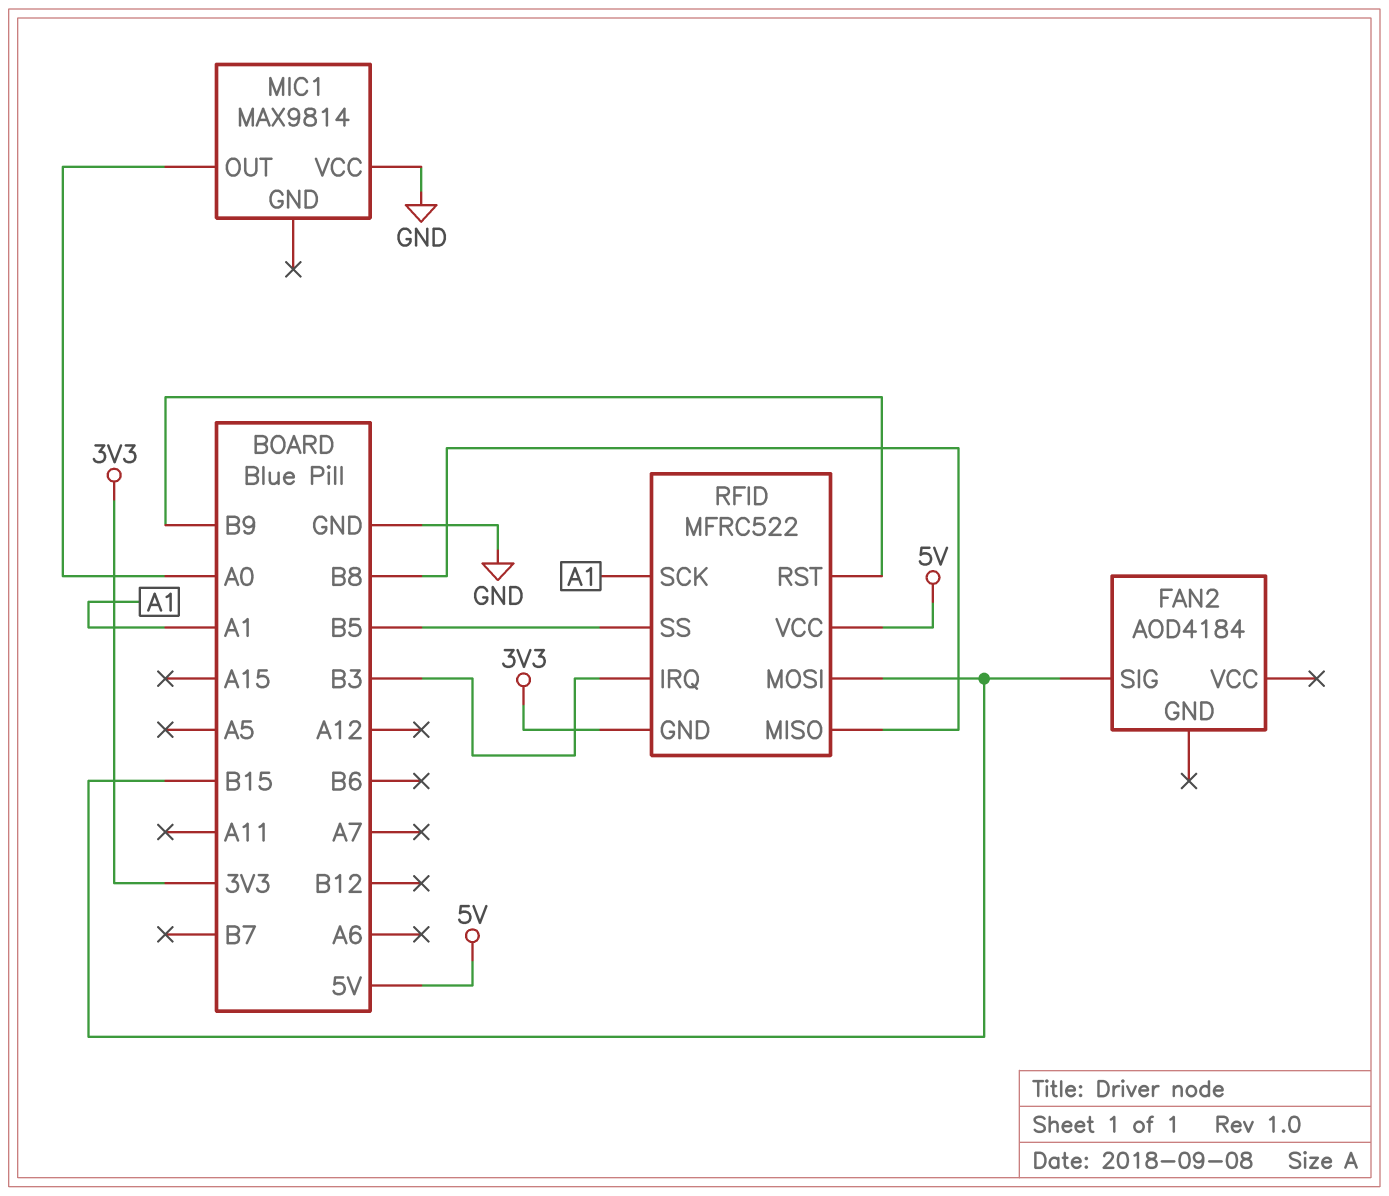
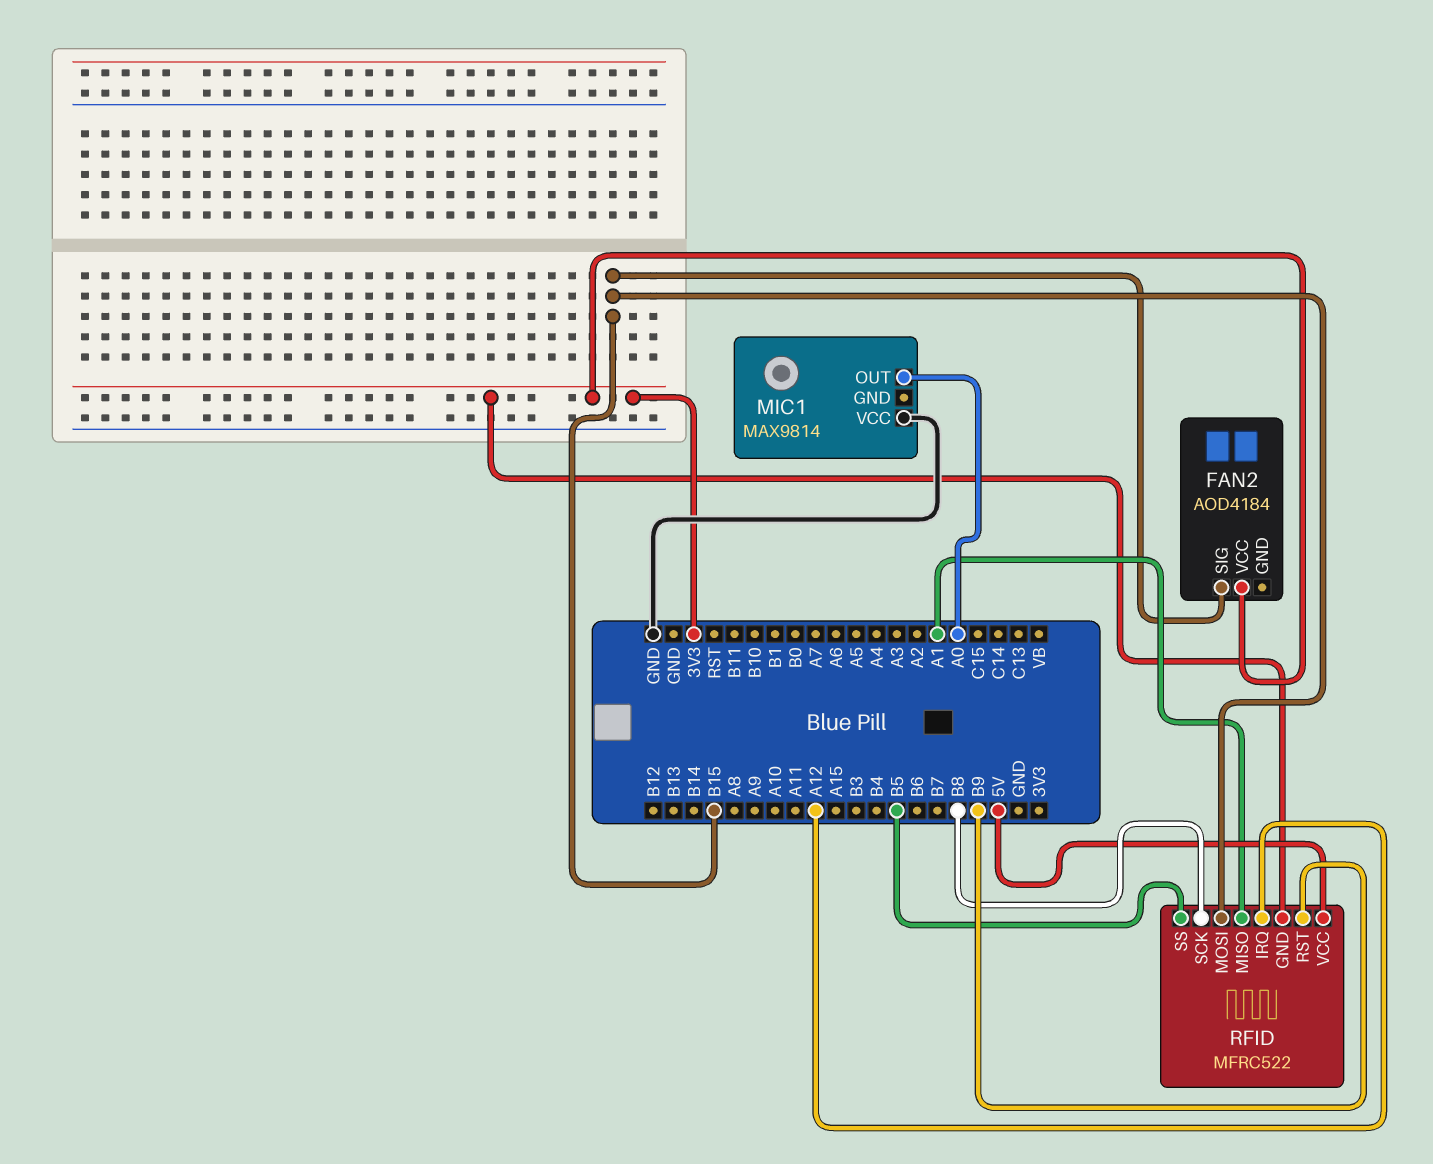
FAN2 pin VCC: none -> 3V3
RFID pin IRQ: B3 -> A12
RFID pin MISO: B8 -> A1
RFID pin SCK: A1 -> B8

